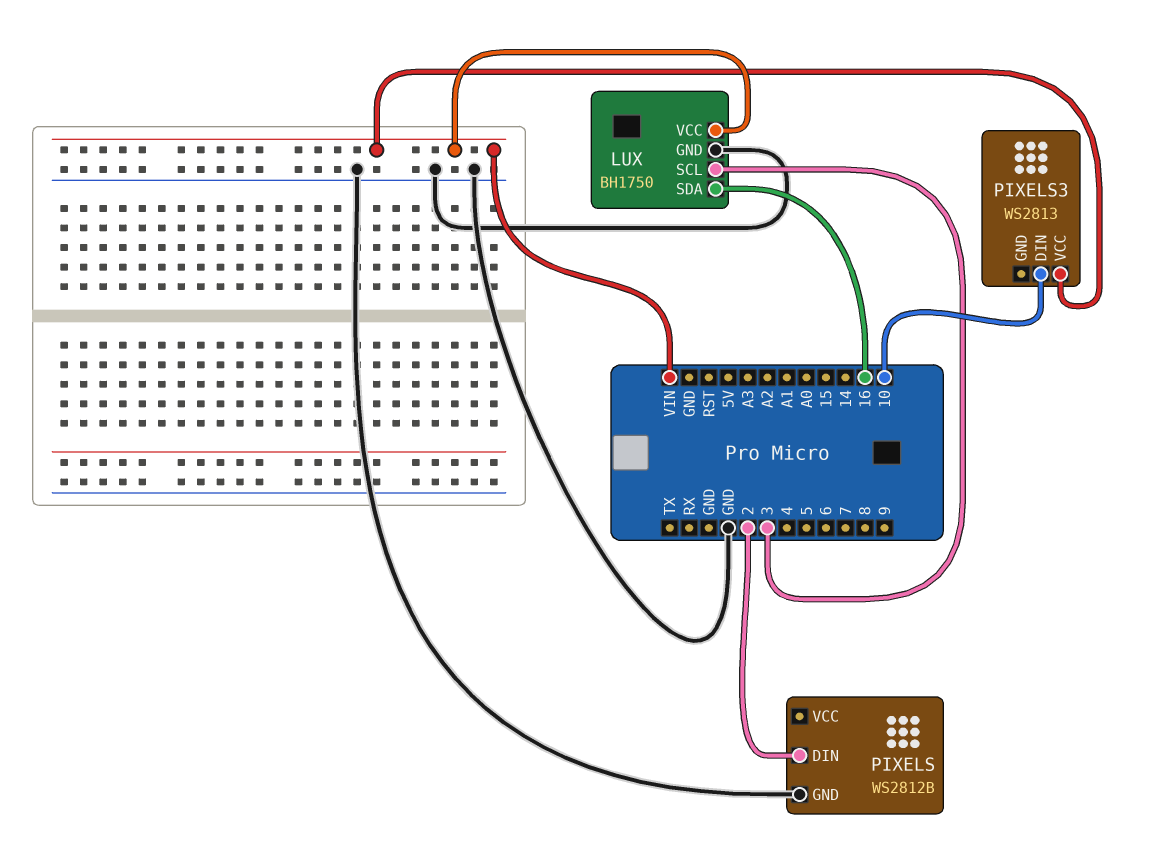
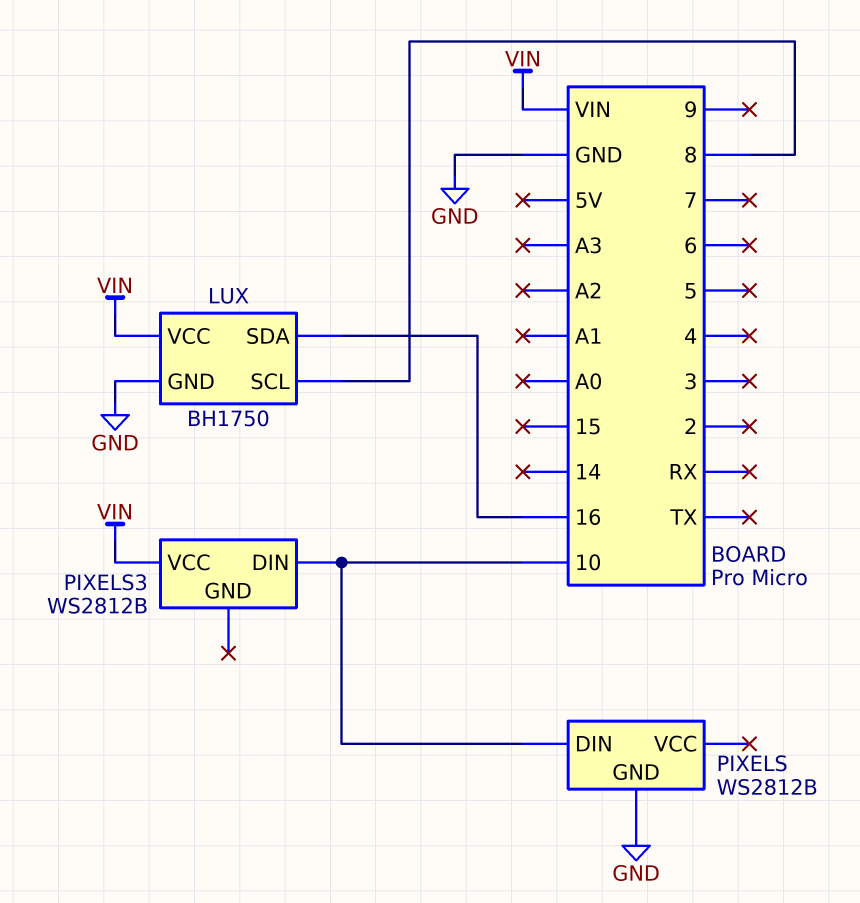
LUX pin SCL: 3 -> 8
PIXELS pin DIN: 2 -> 10
PIXELS3: WS2813 -> WS2812B

